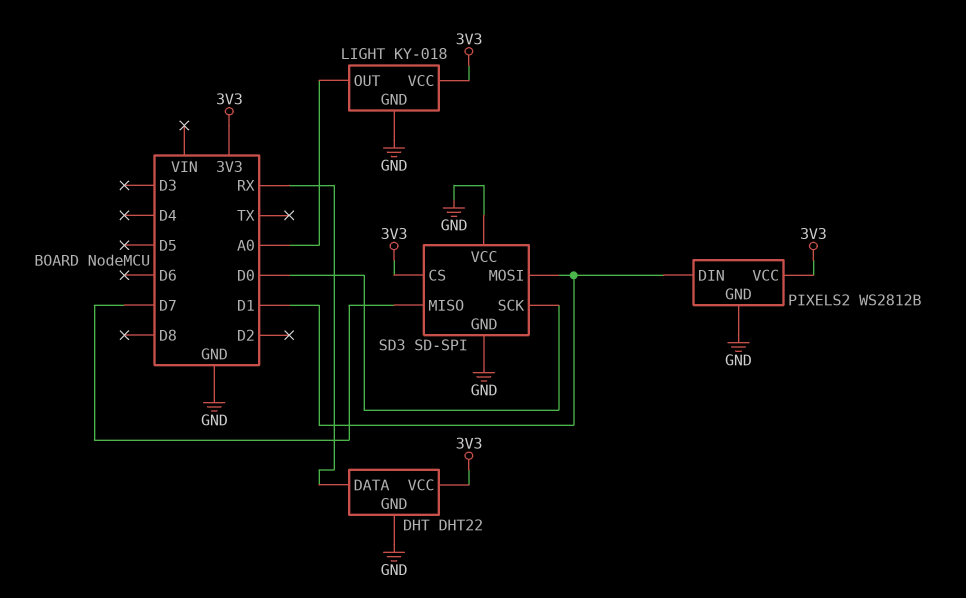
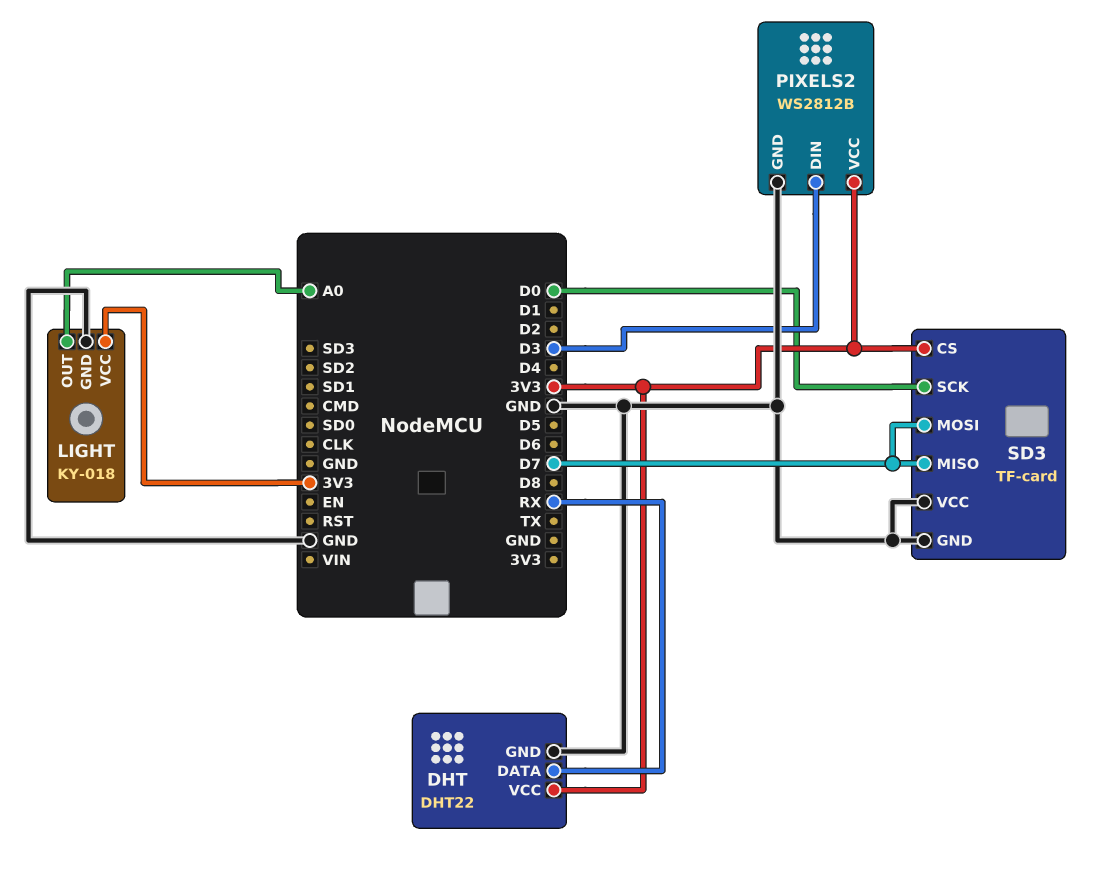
PIXELS2 pin DIN: D1 -> D3
SD3: SD-SPI -> TF-card
SD3 pin MOSI: D1 -> D7

